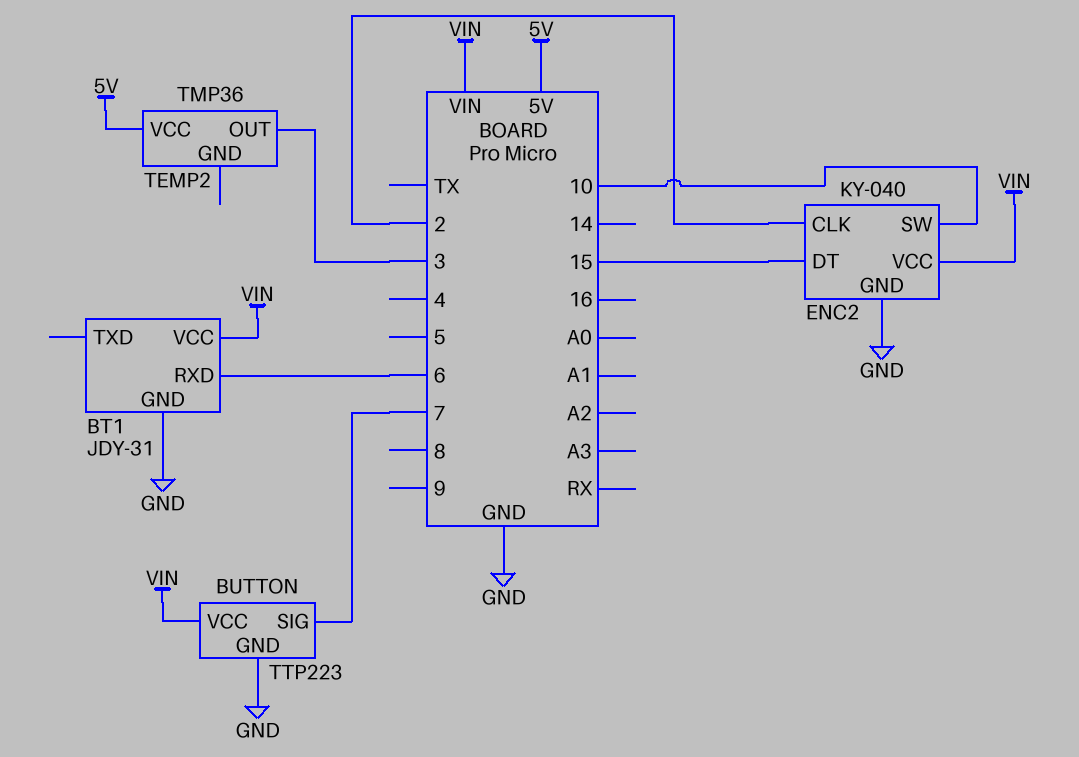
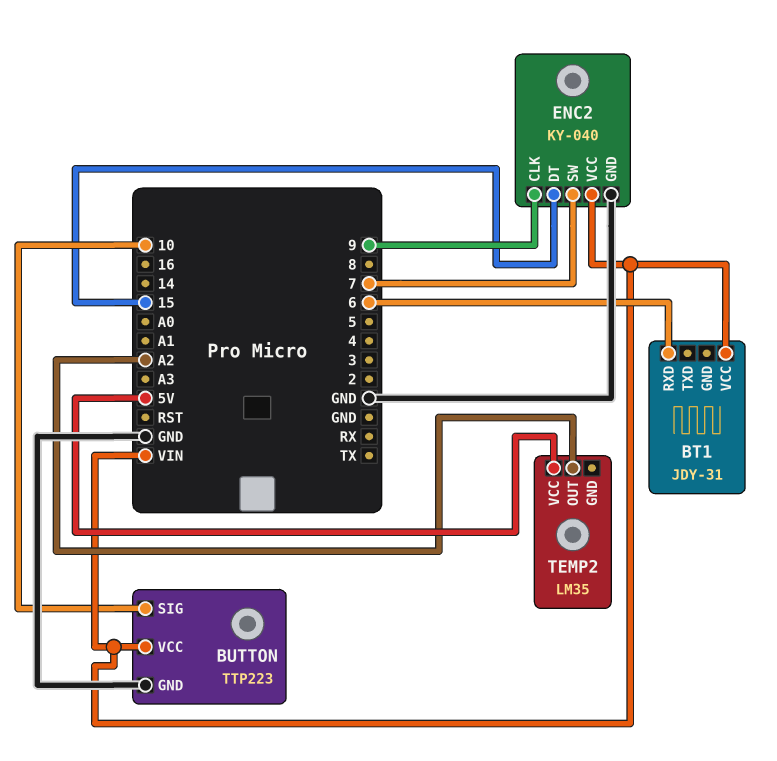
BT1 pin GND: GND -> none
BUTTON pin SIG: 7 -> 10
ENC2 pin CLK: 2 -> 9
ENC2 pin SW: 10 -> 7
TEMP2: TMP36 -> LM35
TEMP2 pin OUT: 3 -> A2

